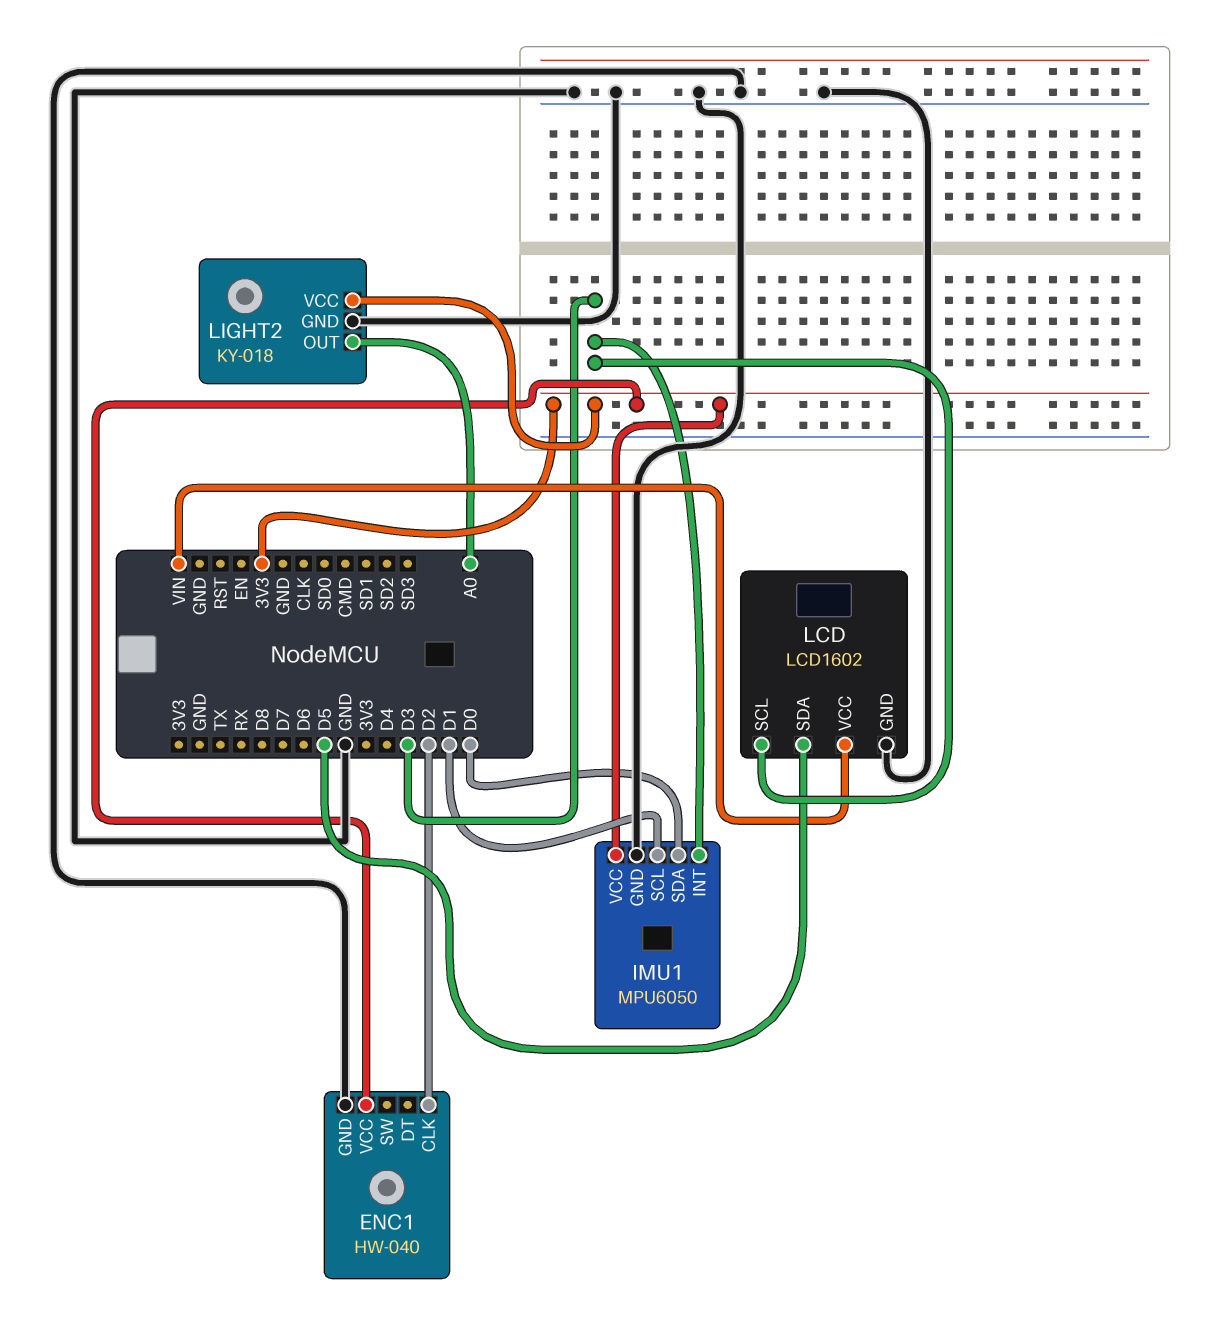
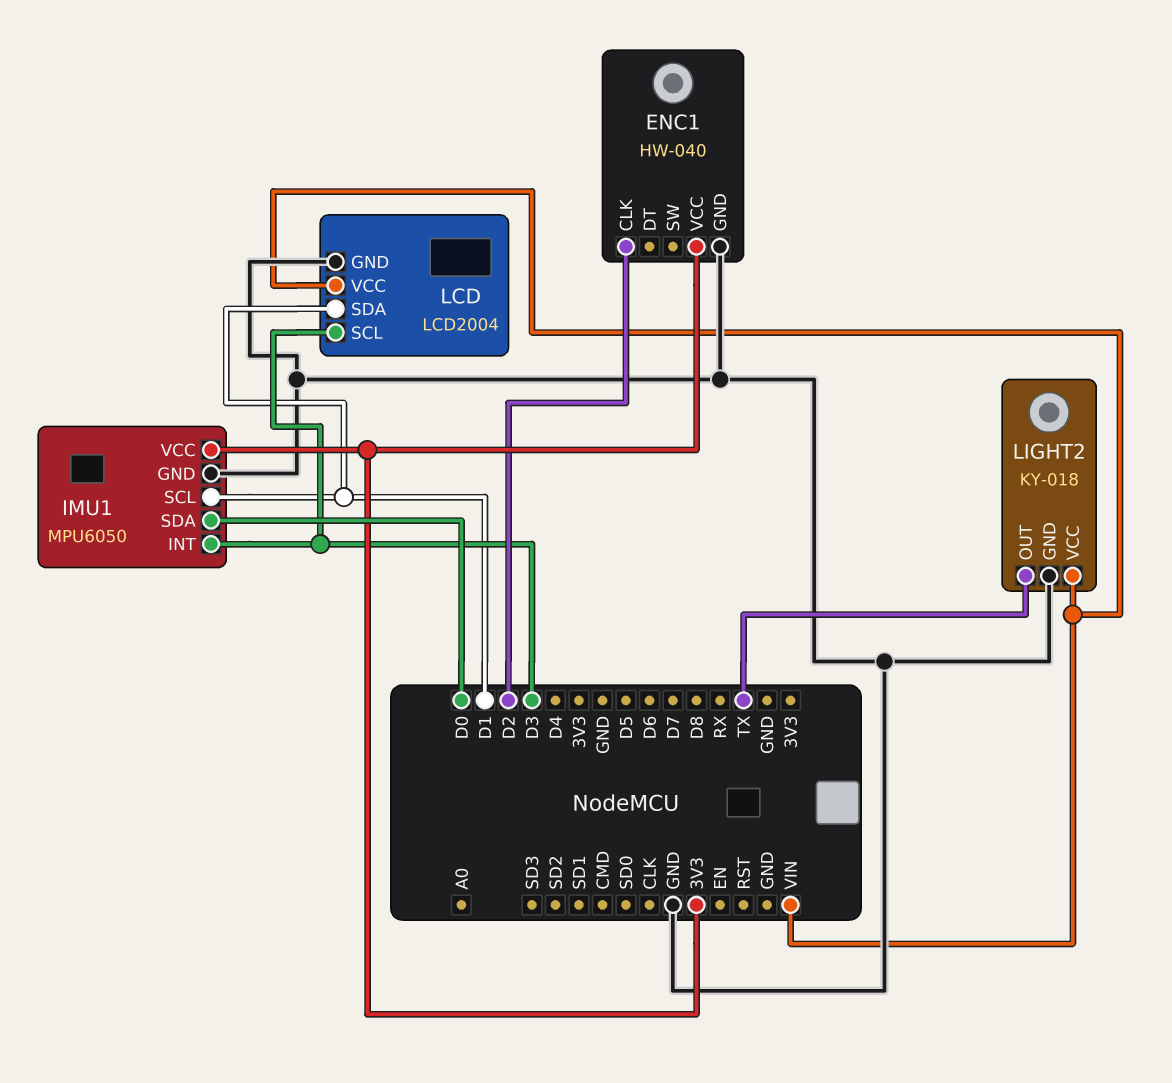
LCD: LCD1602 -> LCD2004
LCD pin SDA: D5 -> D1
LIGHT2 pin OUT: A0 -> TX
LIGHT2 pin VCC: 3V3 -> VIN

